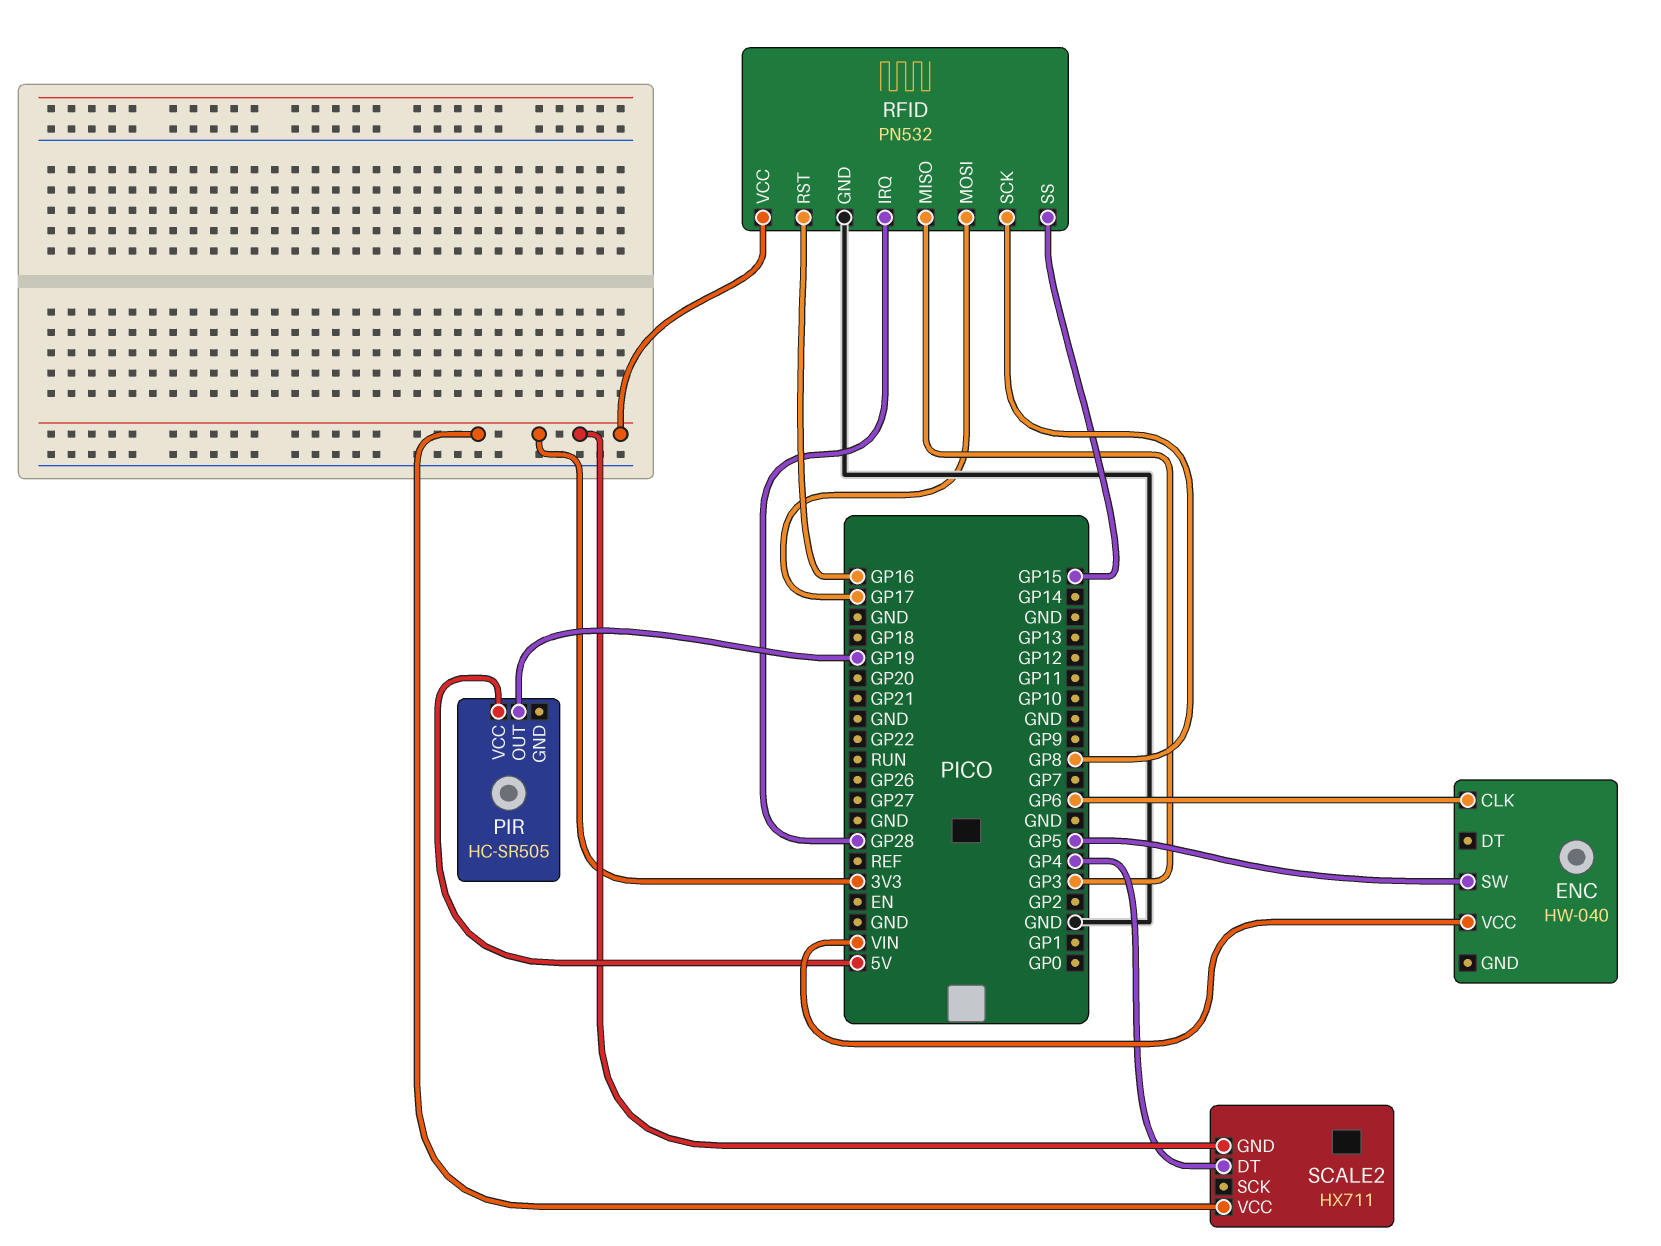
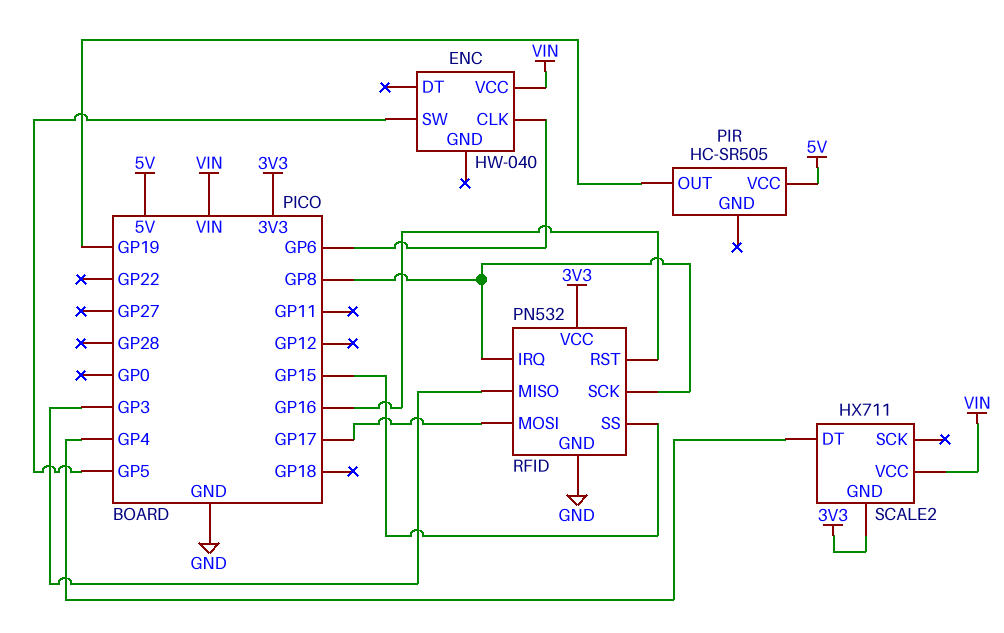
RFID pin IRQ: GP28 -> GP8
SCALE2 pin VCC: 3V3 -> VIN

